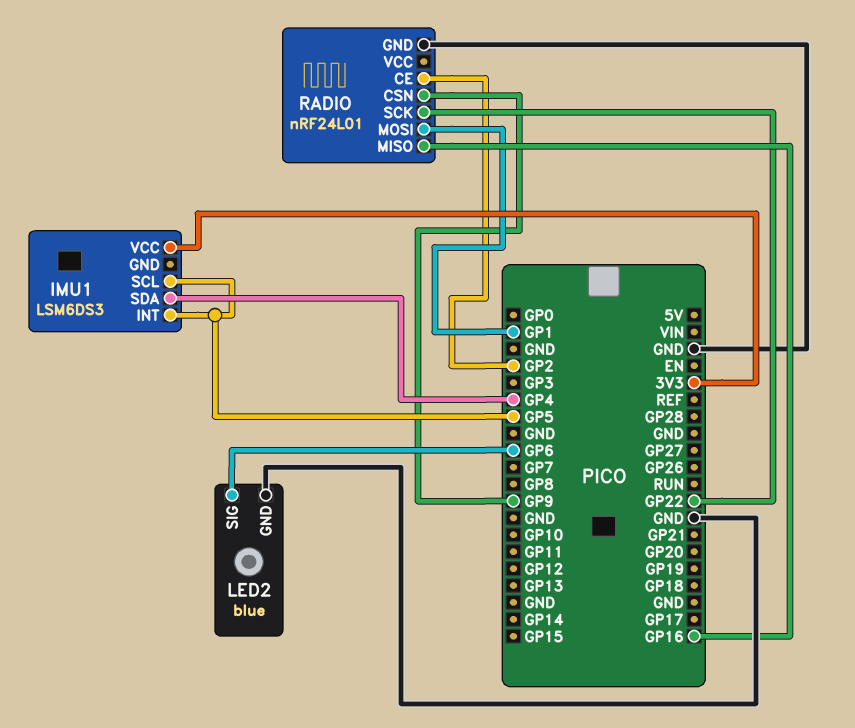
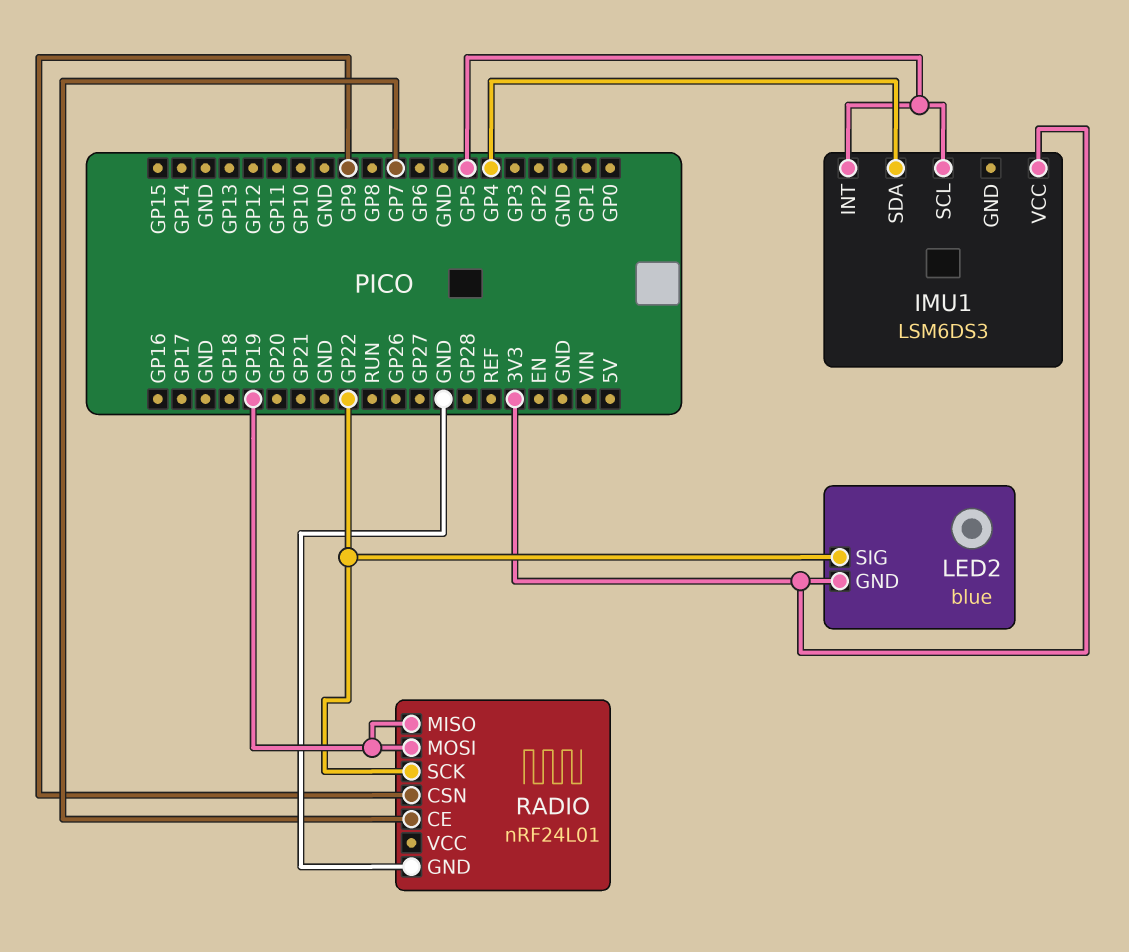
LED2 pin GND: GND -> 3V3
LED2 pin SIG: GP6 -> GP22
RADIO pin CE: GP2 -> GP7
RADIO pin MISO: GP16 -> GP19
RADIO pin MOSI: GP1 -> GP19

